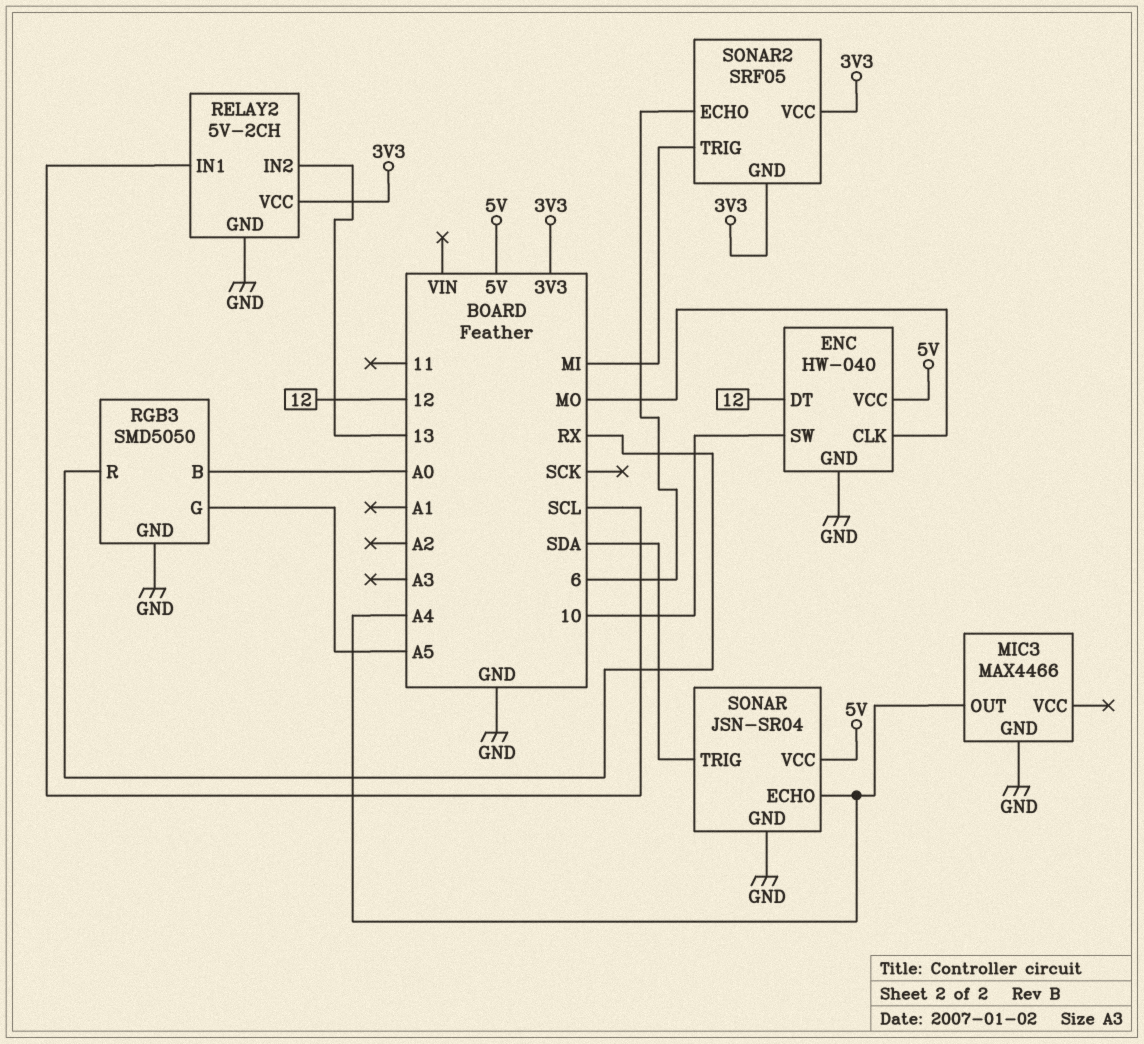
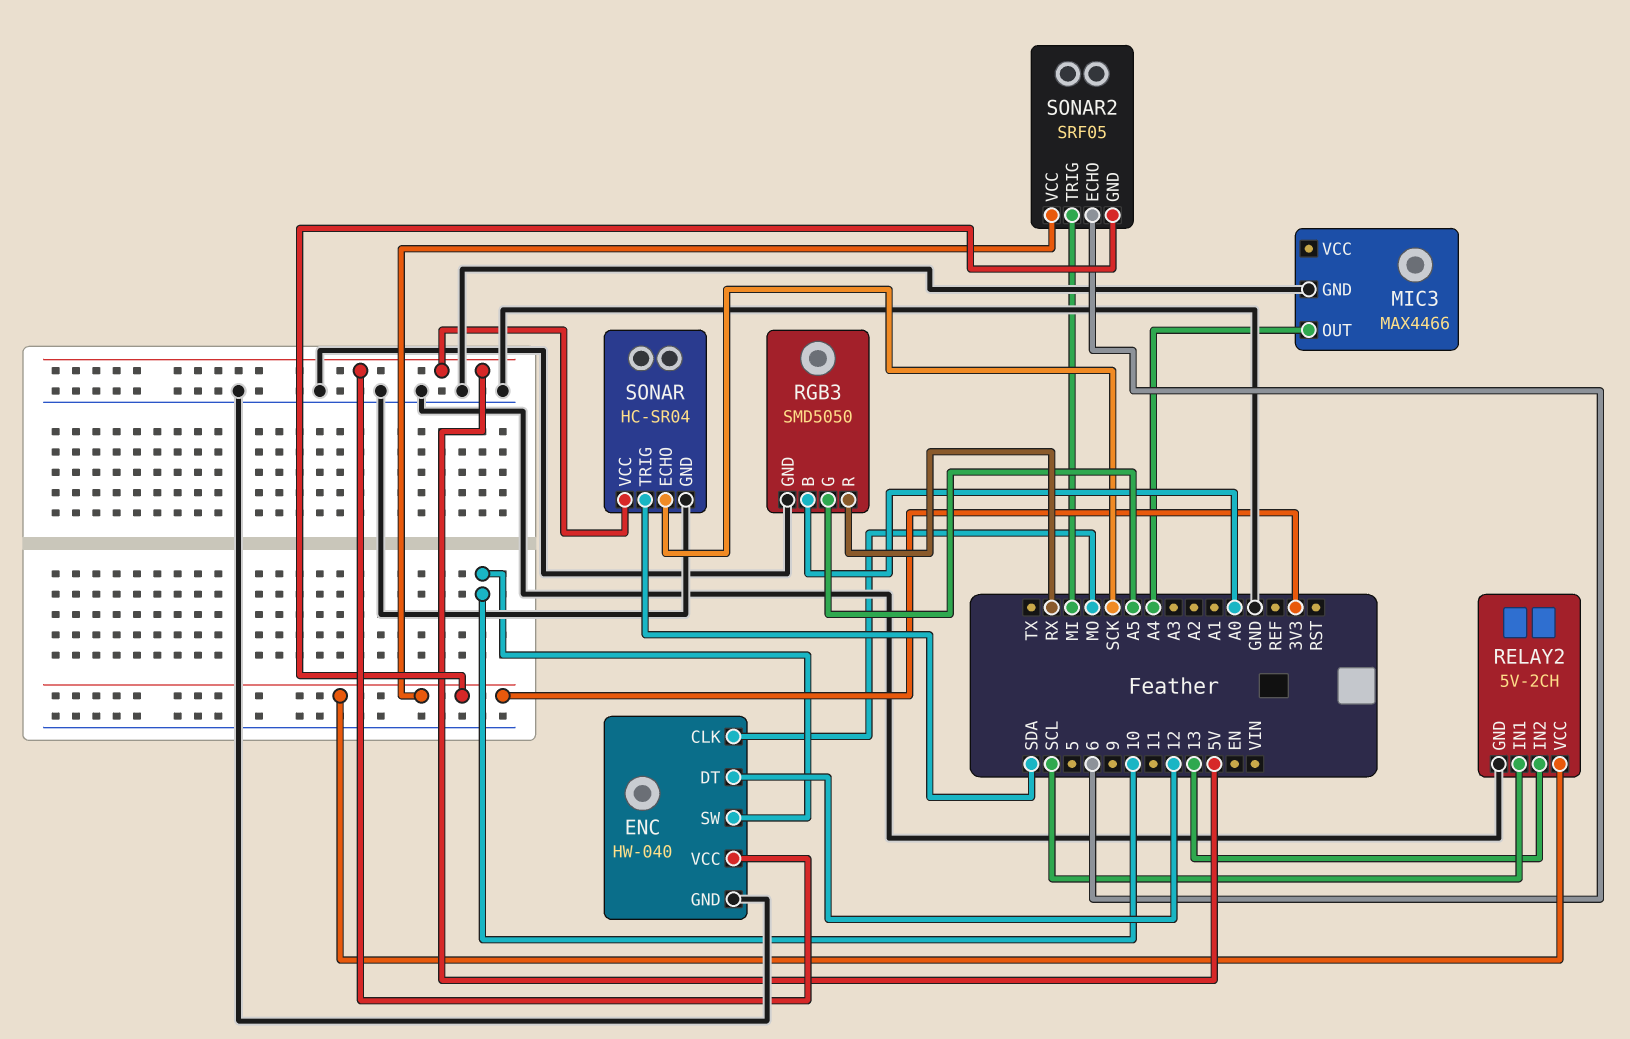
SONAR: JSN-SR04 -> HC-SR04
SONAR pin ECHO: A4 -> SCK

